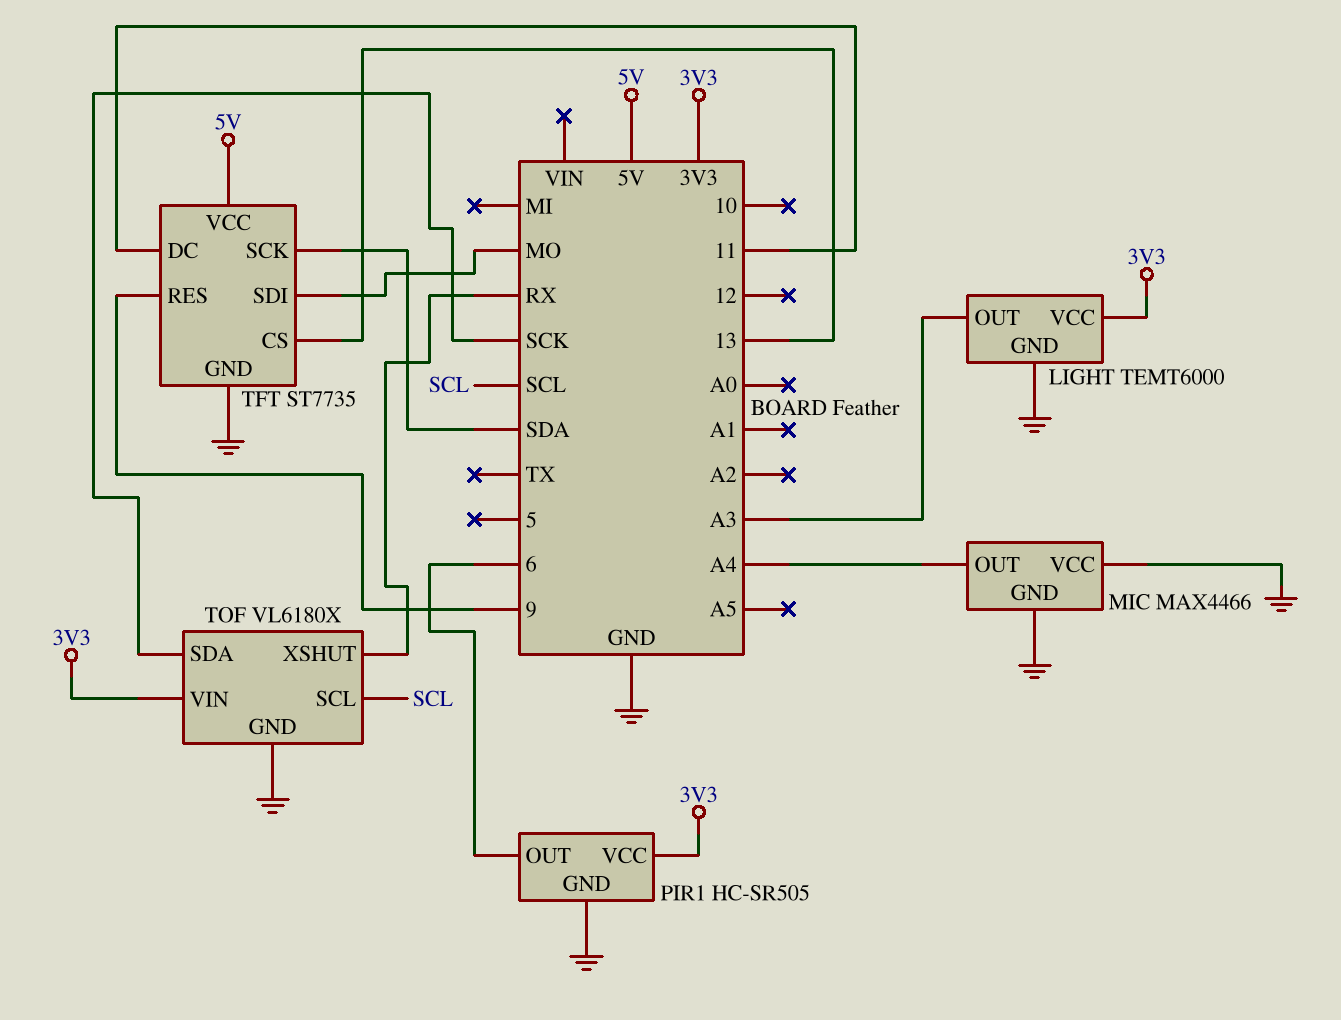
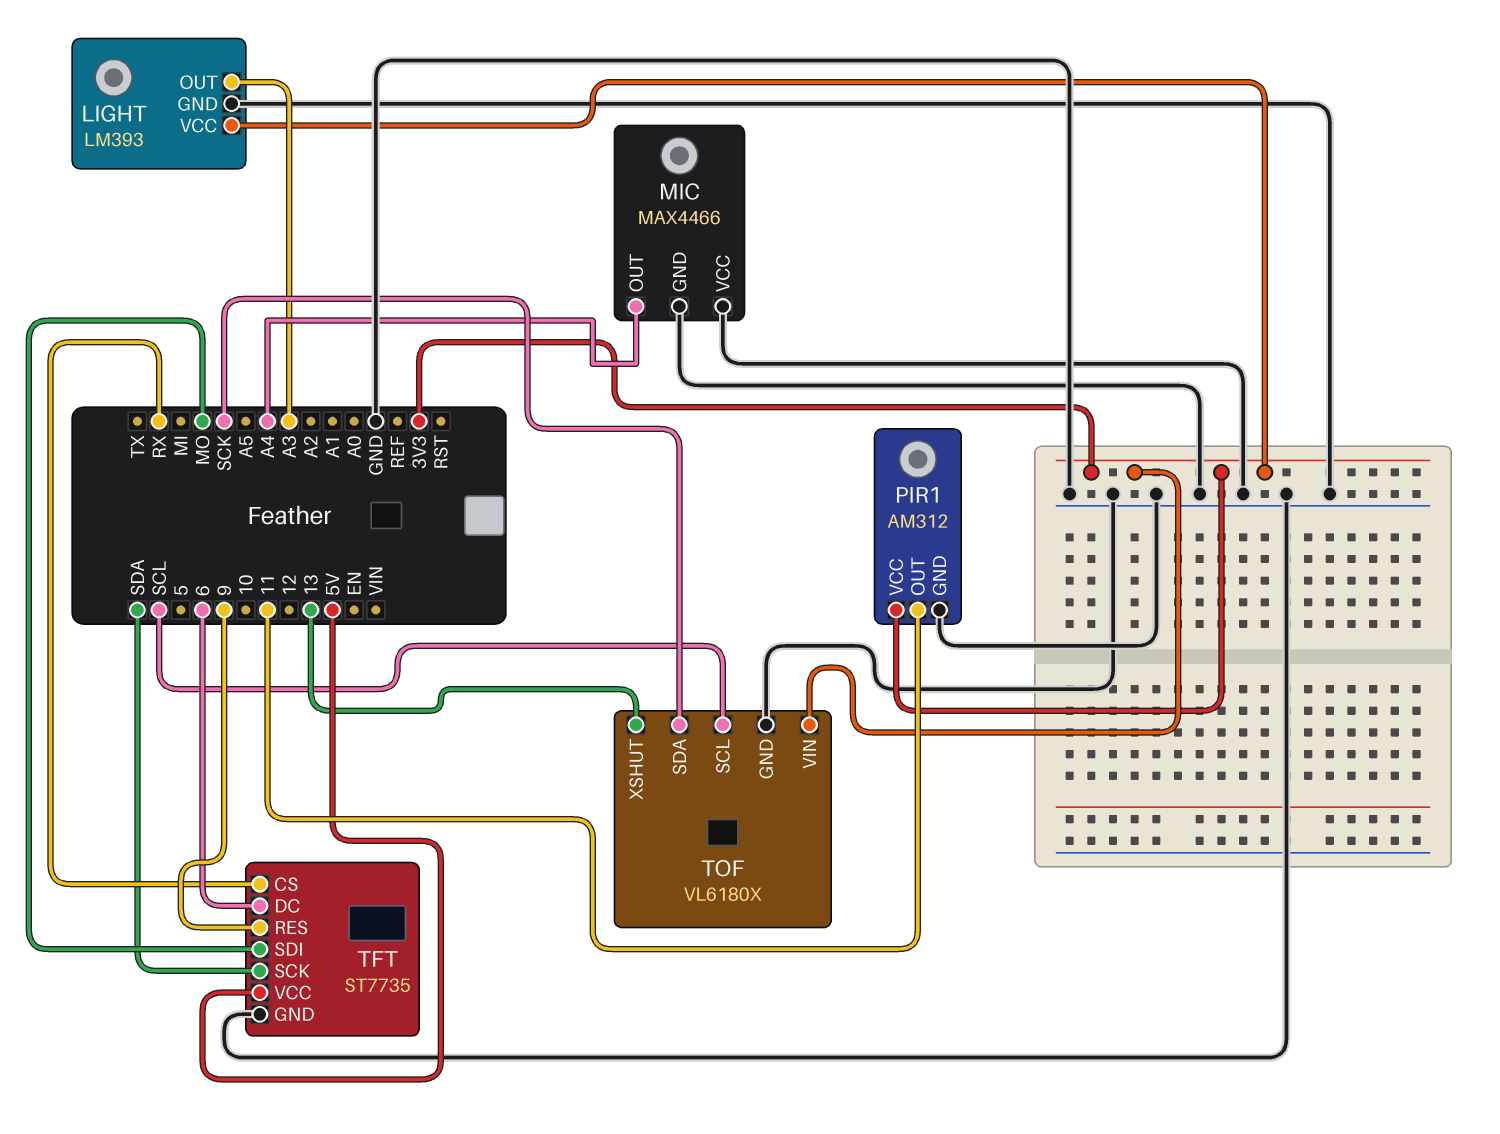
LIGHT: TEMT6000 -> LM393
PIR1: HC-SR505 -> AM312
PIR1 pin OUT: 6 -> 11
TFT pin CS: 13 -> RX
TFT pin DC: 11 -> 6
TOF pin XSHUT: RX -> 13

